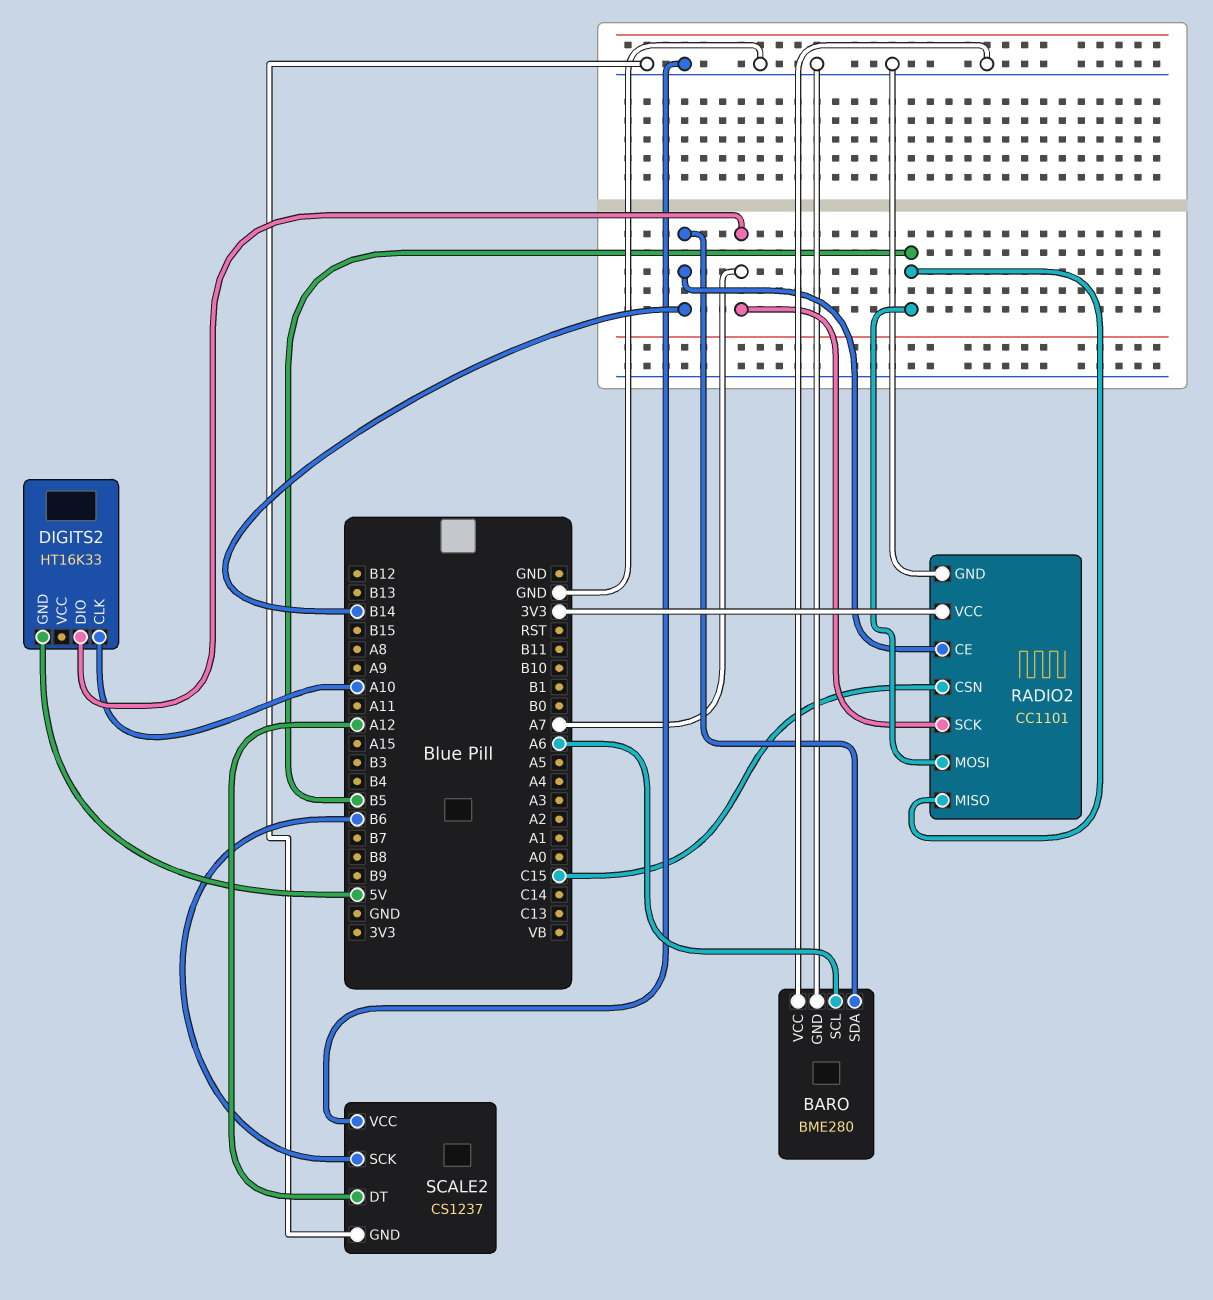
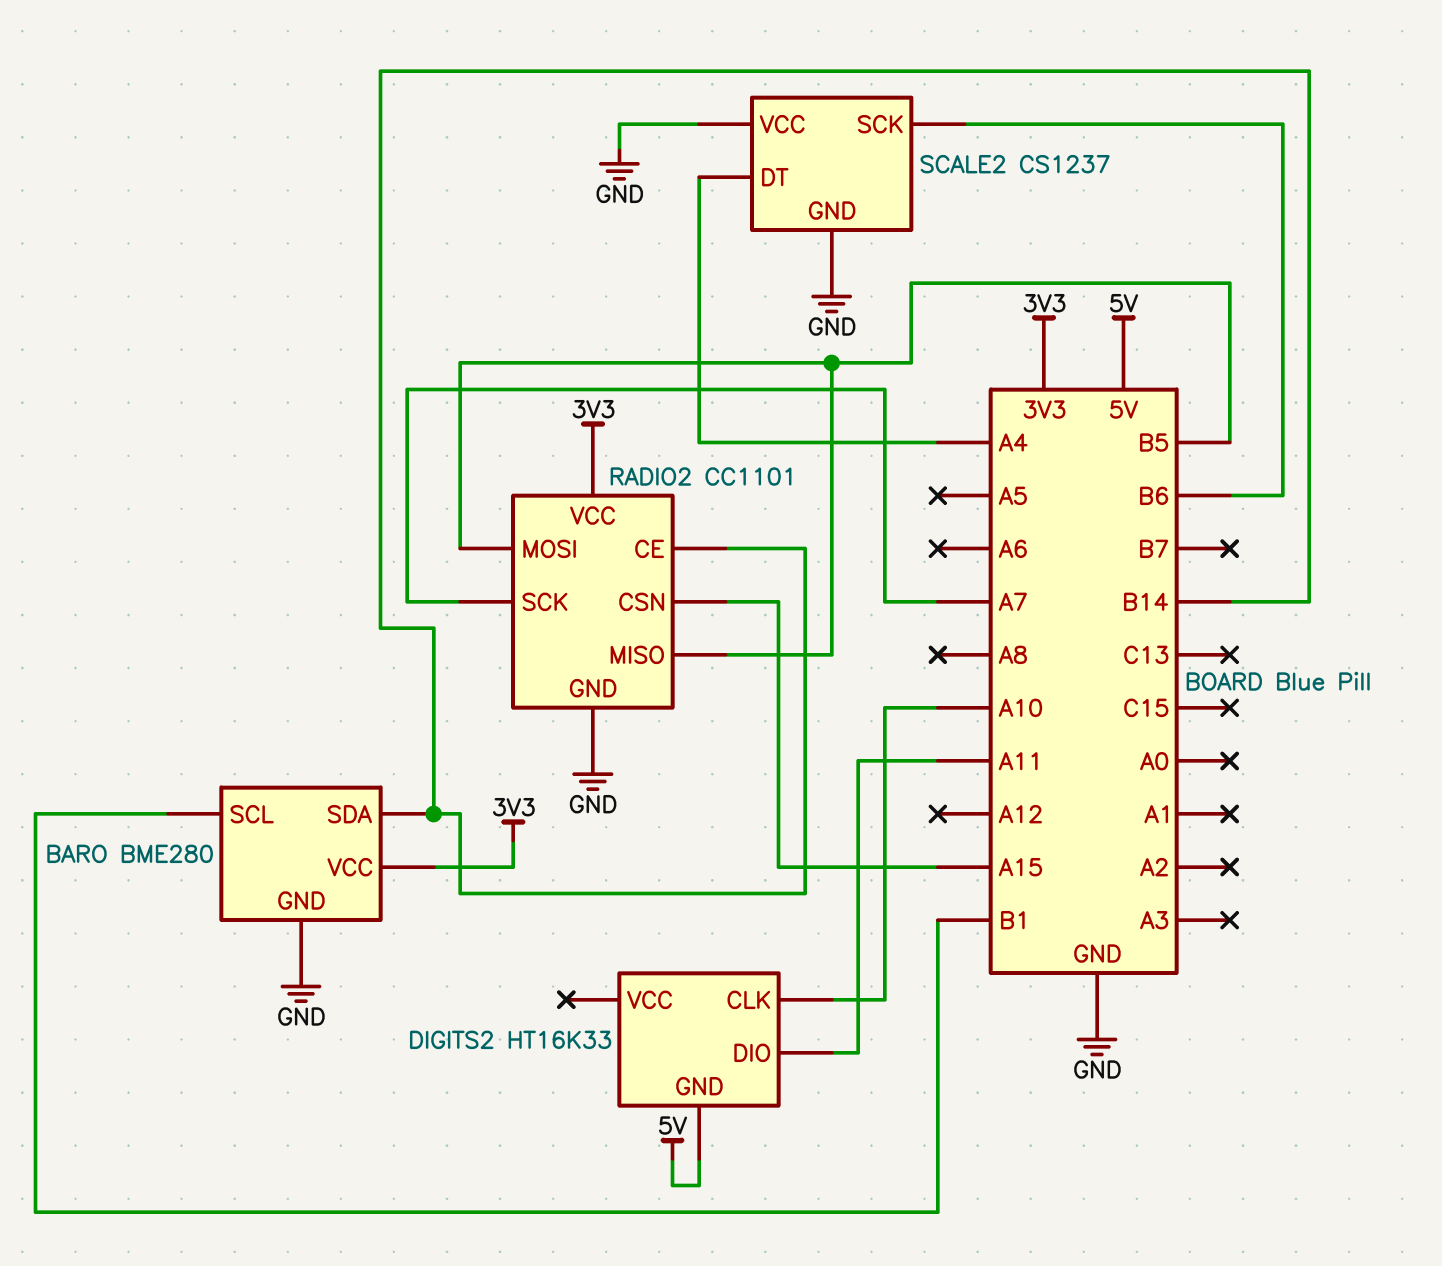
BARO pin SCL: A6 -> B1
BARO pin VCC: GND -> 3V3
DIGITS2 pin DIO: A7 -> A11
RADIO2 pin CSN: C15 -> A15
SCALE2 pin DT: A12 -> A4

